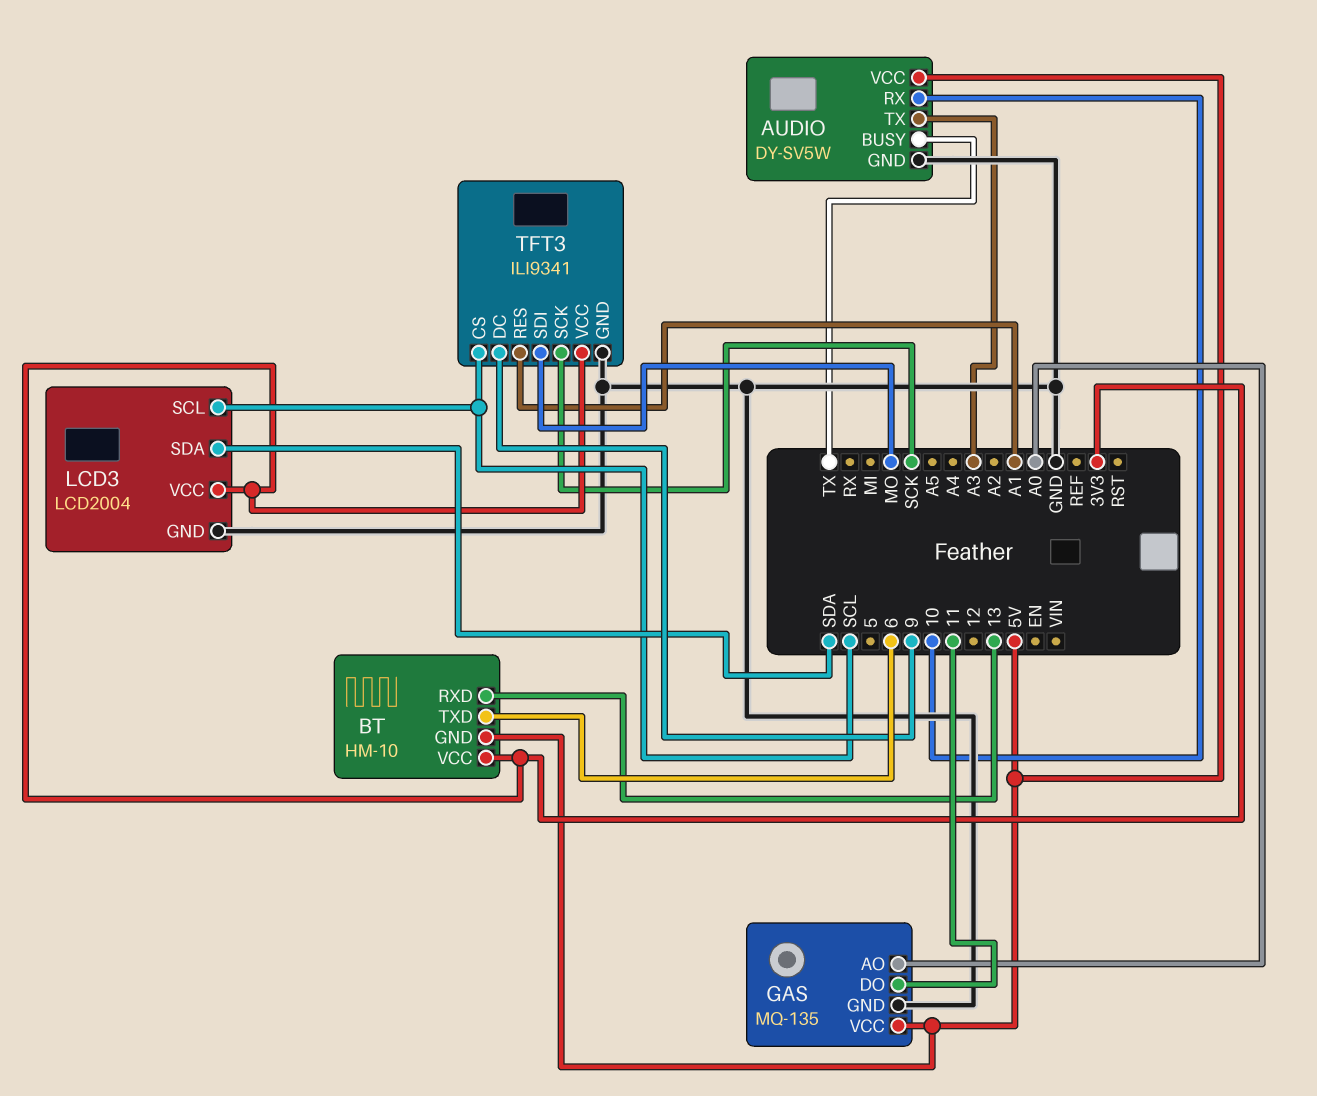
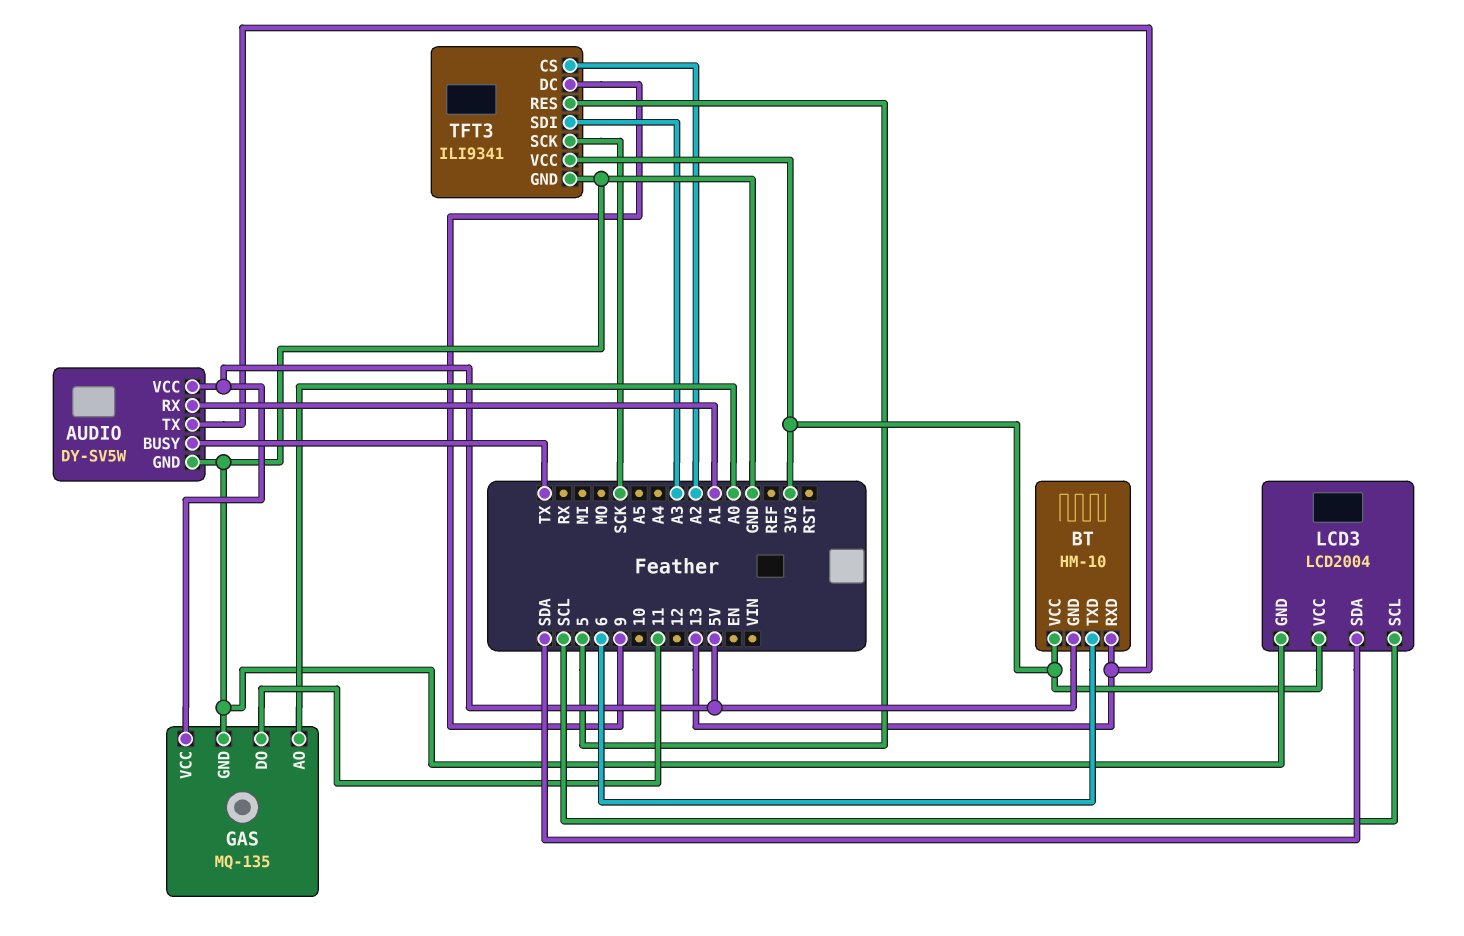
AUDIO pin RX: 10 -> A1
AUDIO pin TX: A3 -> 13
TFT3 pin CS: SCL -> A2
TFT3 pin RES: A1 -> 5
TFT3 pin SDI: MO -> A3

